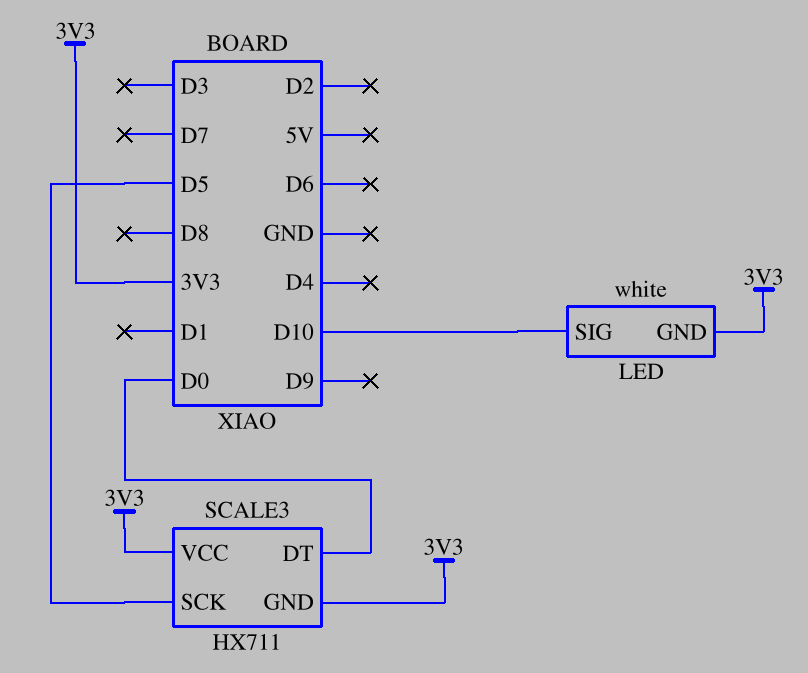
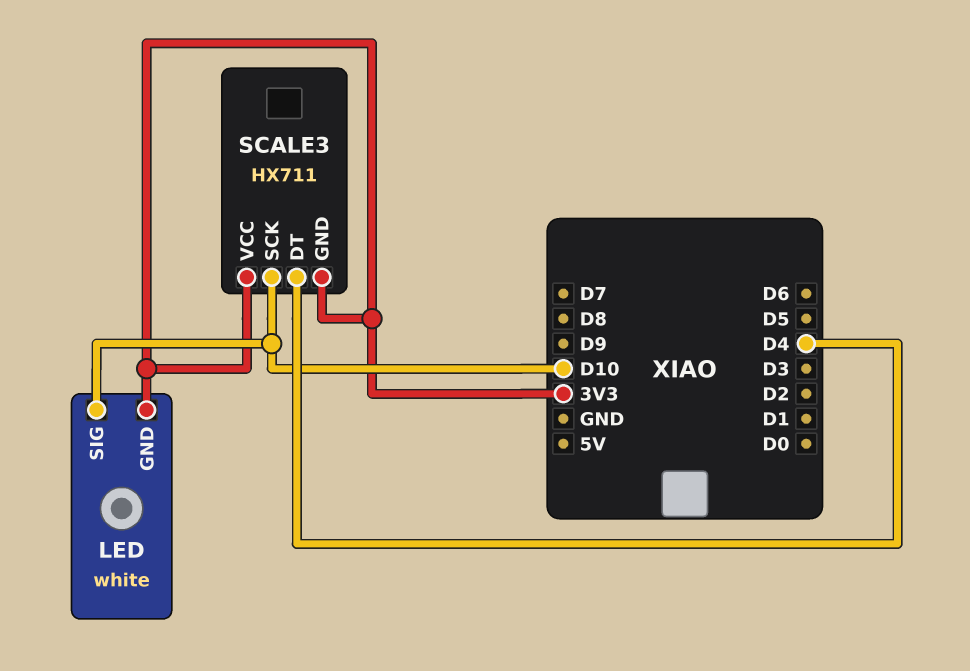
SCALE3 pin DT: D0 -> D4
SCALE3 pin SCK: D5 -> D10

